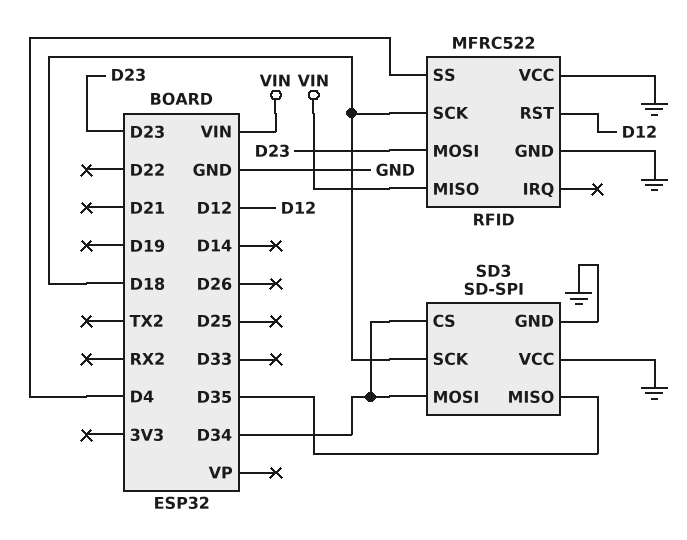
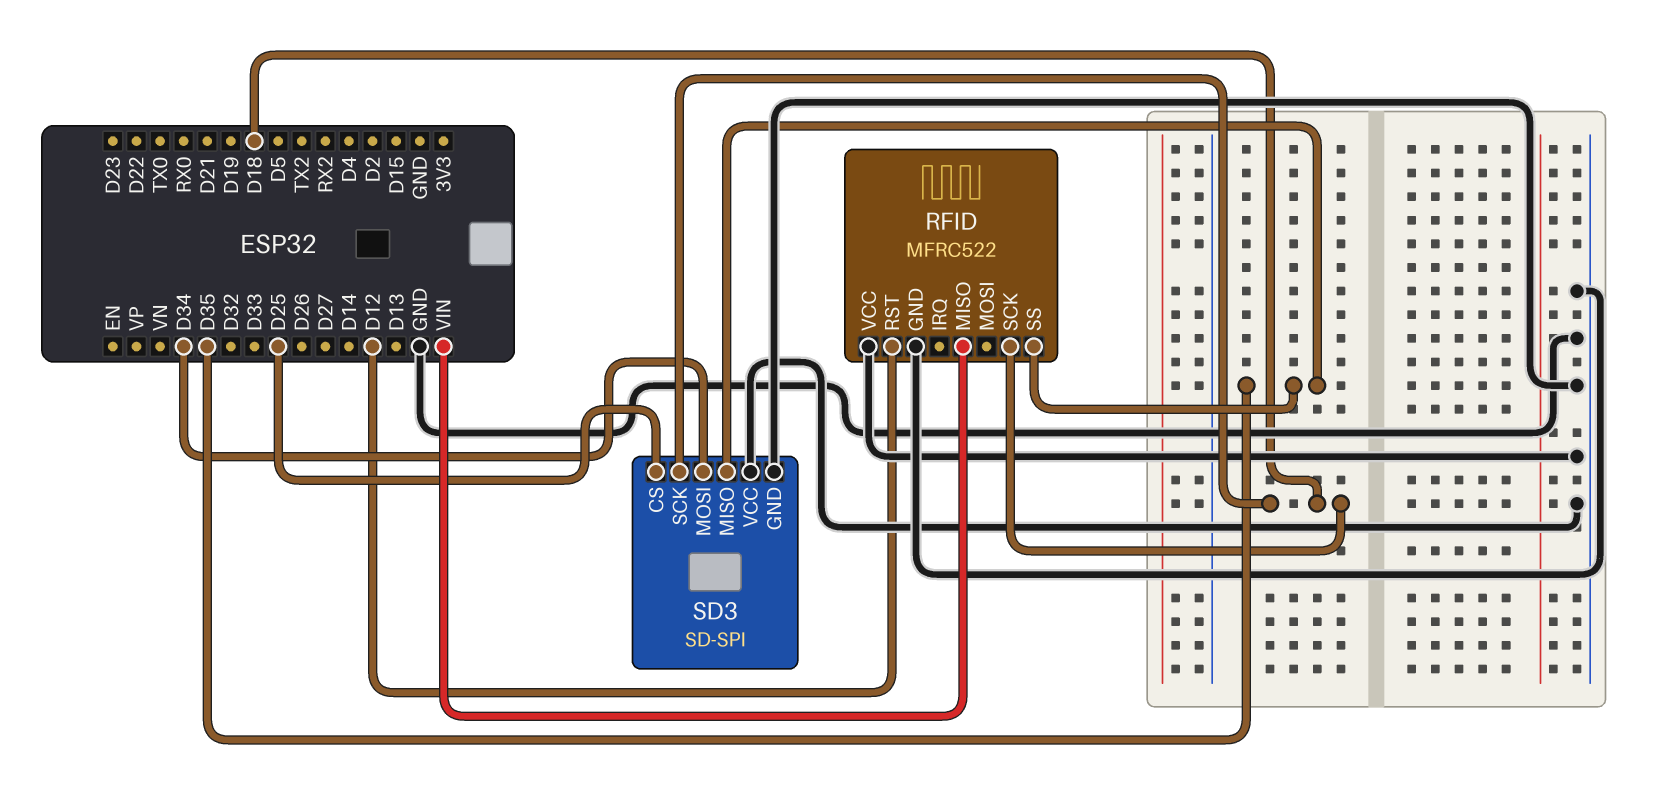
RFID pin MOSI: D23 -> none
RFID pin SS: D4 -> D35
SD3 pin CS: D34 -> D25

